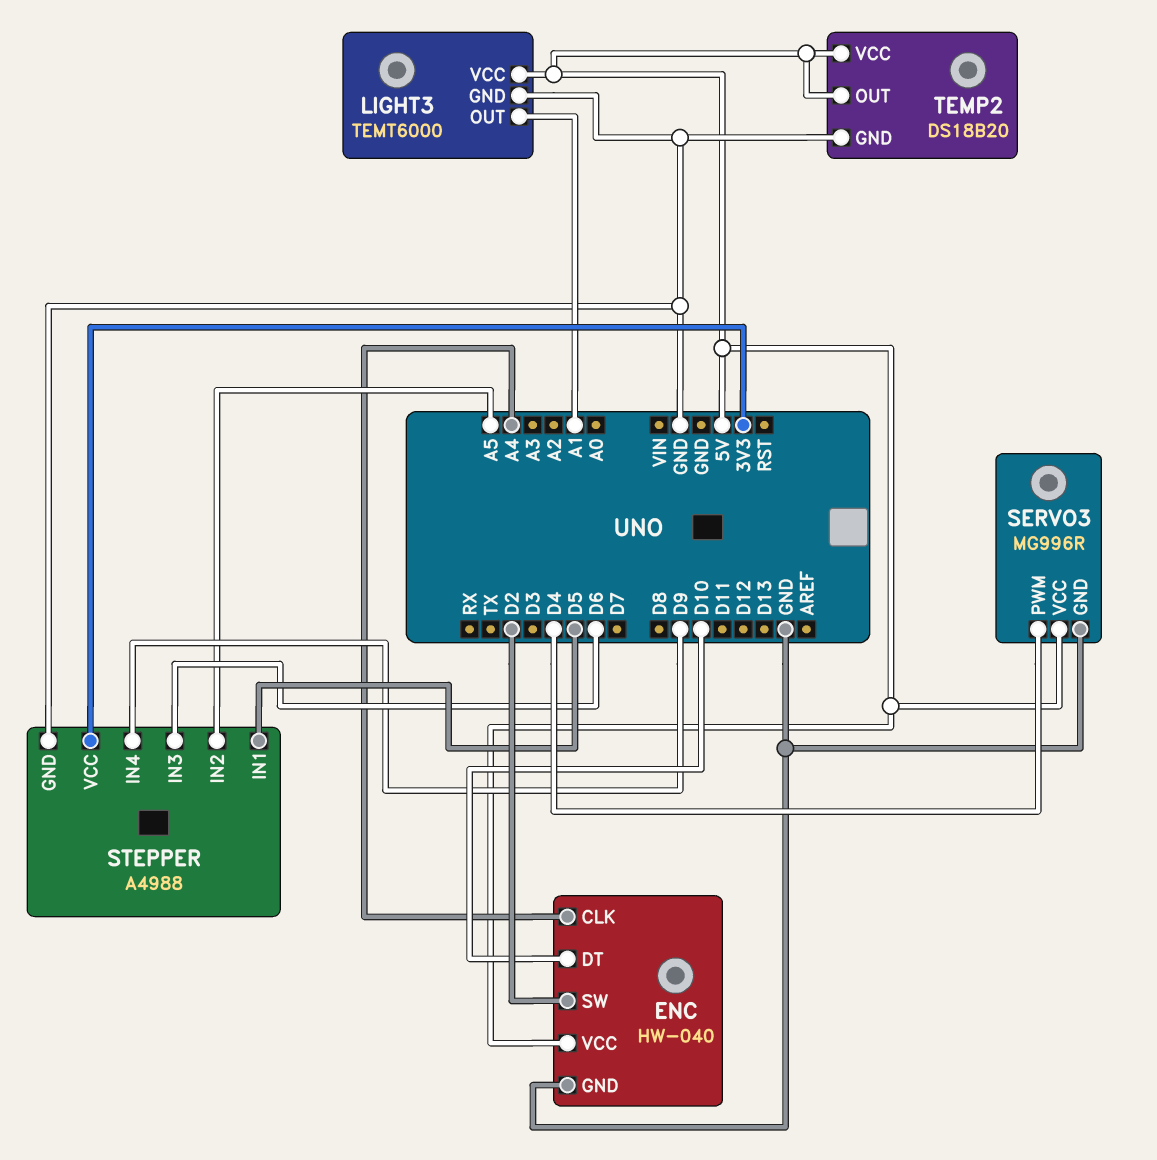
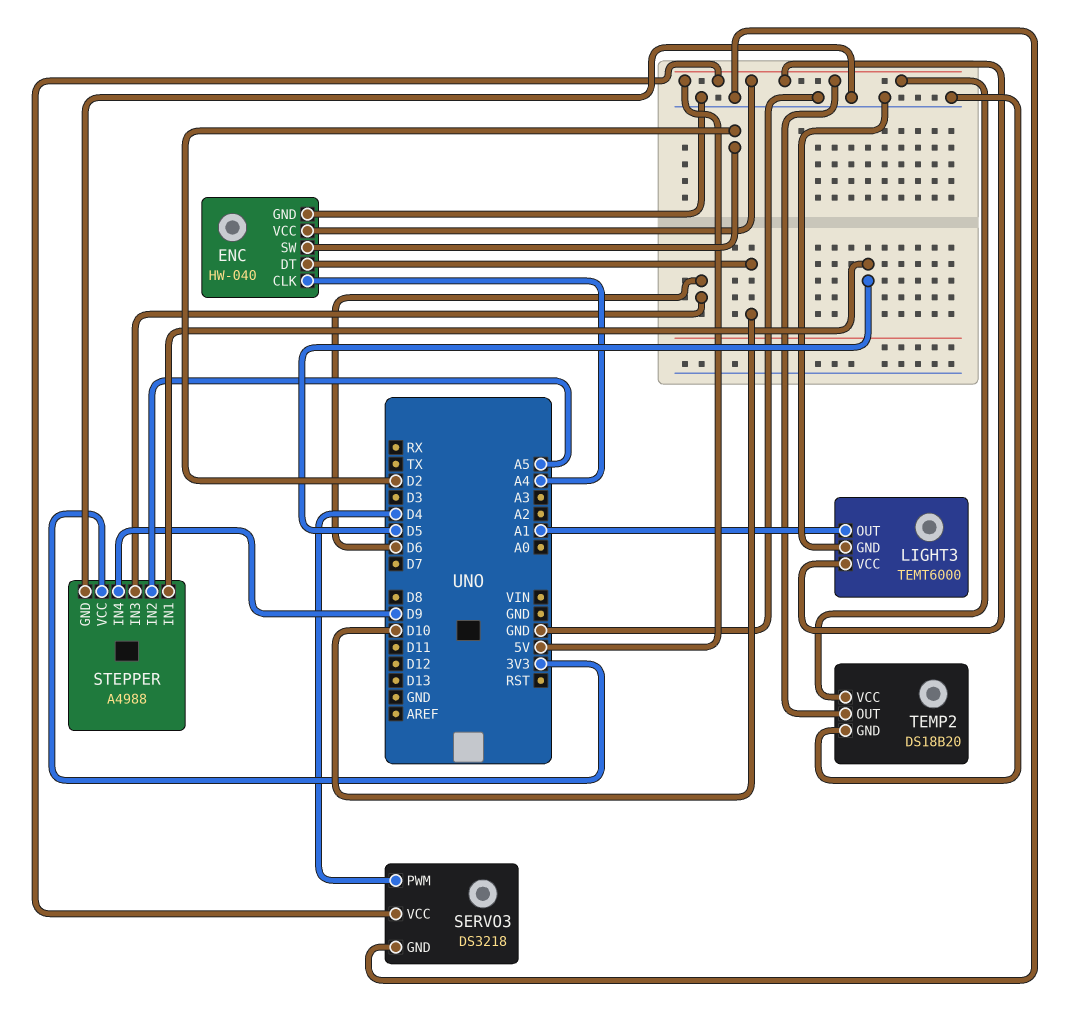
SERVO3: MG996R -> DS3218

